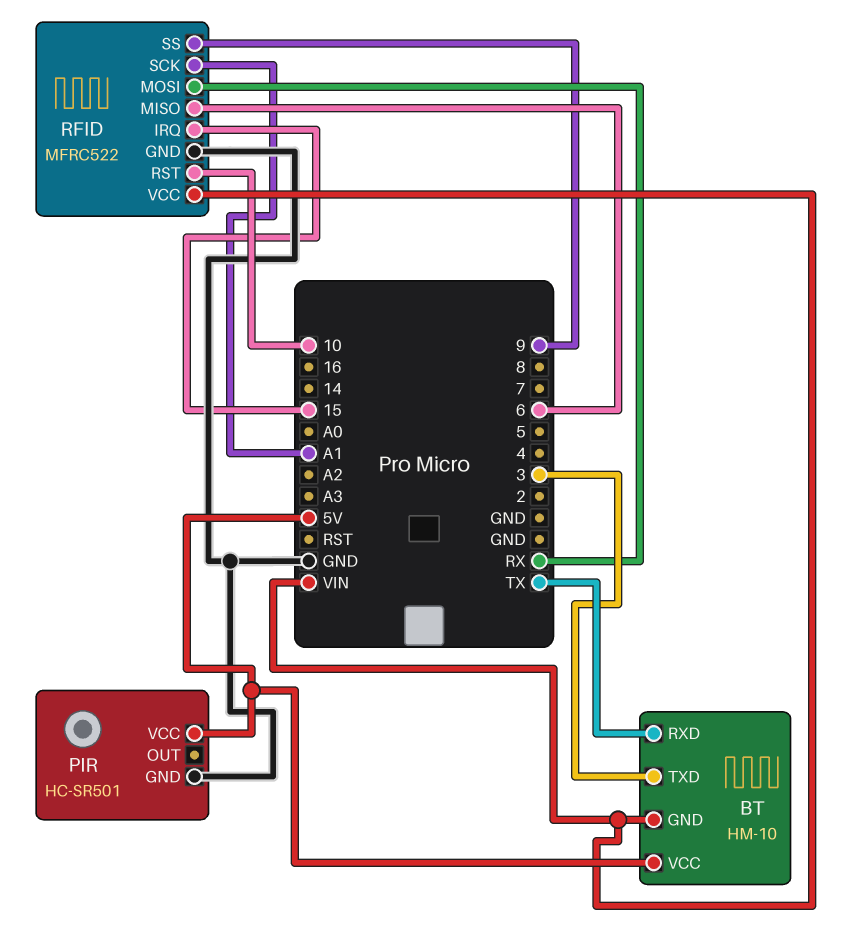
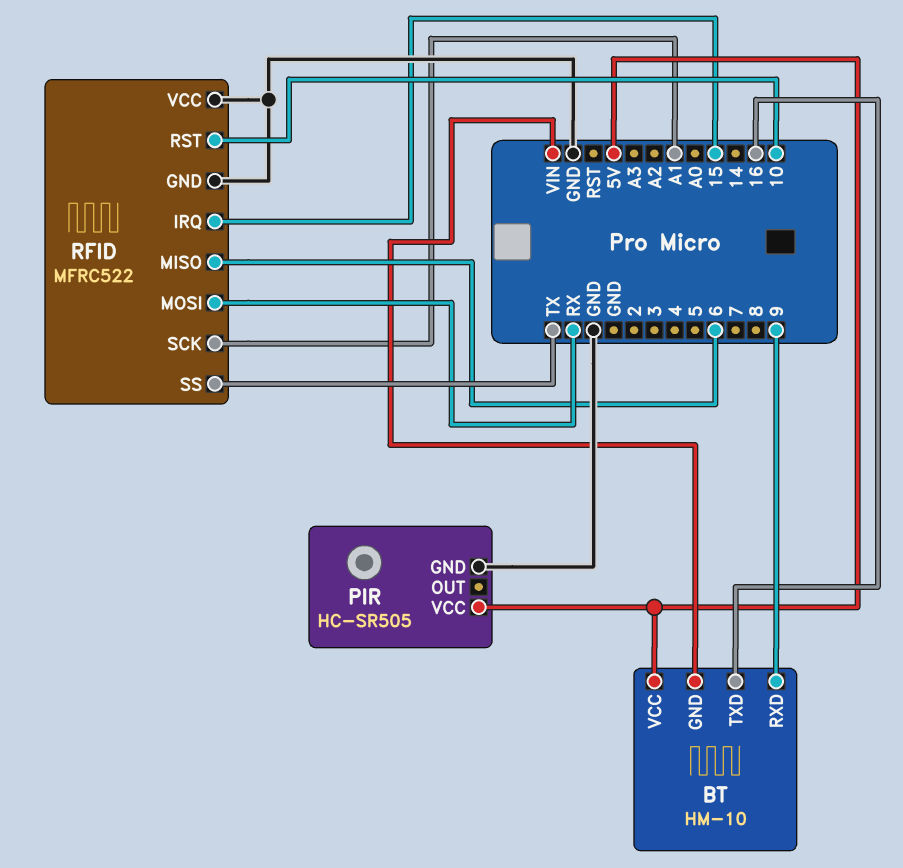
BT pin RXD: TX -> 9
BT pin TXD: 3 -> 16
PIR: HC-SR501 -> HC-SR505
RFID pin SS: 9 -> TX
RFID pin VCC: VIN -> GND

